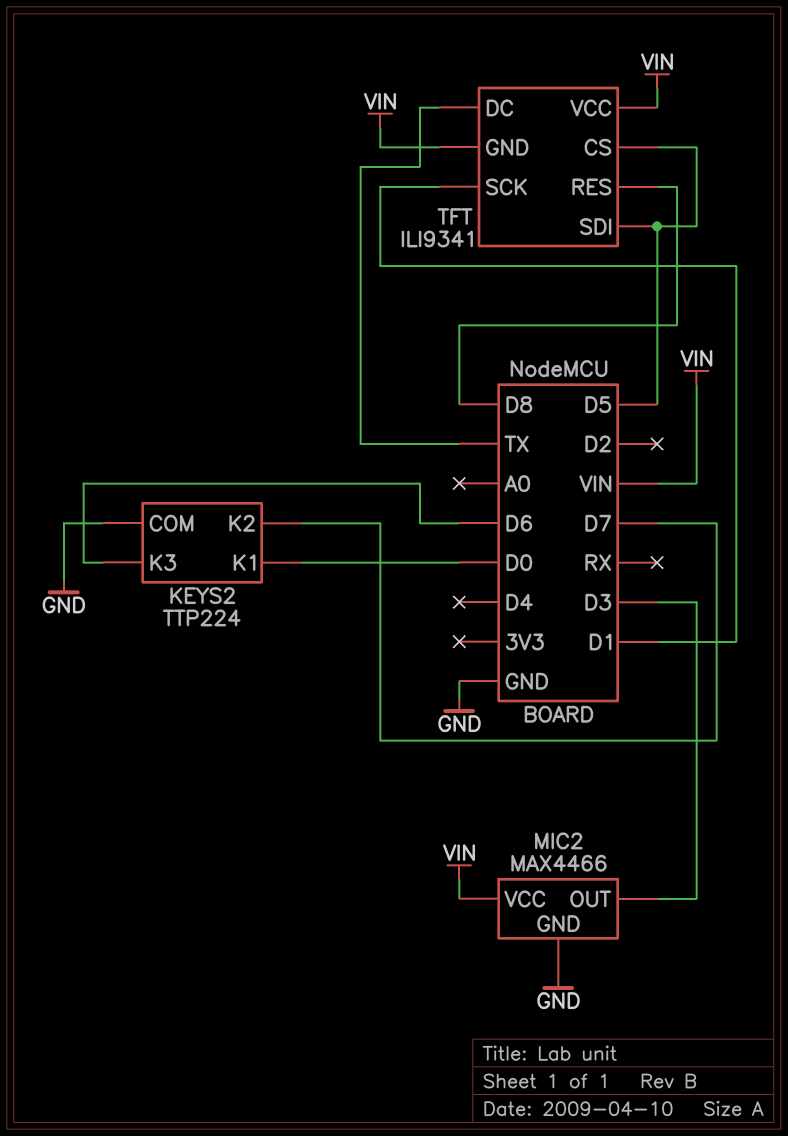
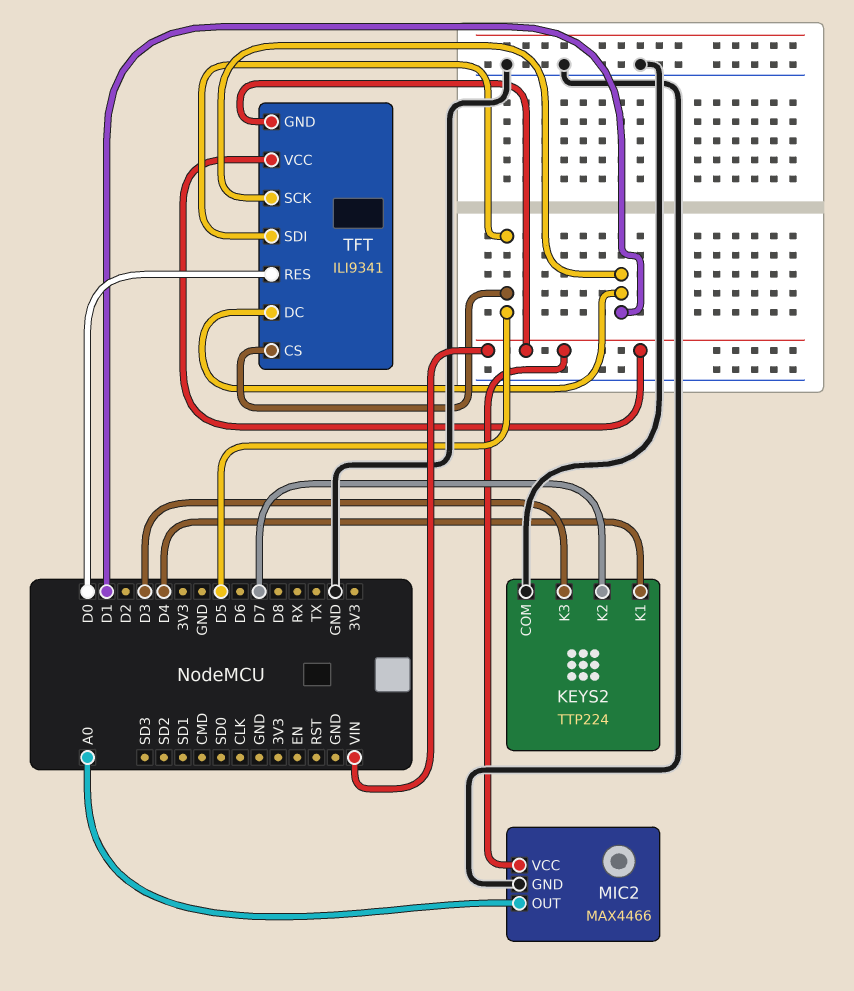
KEYS2 pin K1: D0 -> D4
KEYS2 pin K3: D6 -> D3
MIC2 pin OUT: D3 -> A0
TFT pin DC: TX -> D1
TFT pin RES: D8 -> D0

